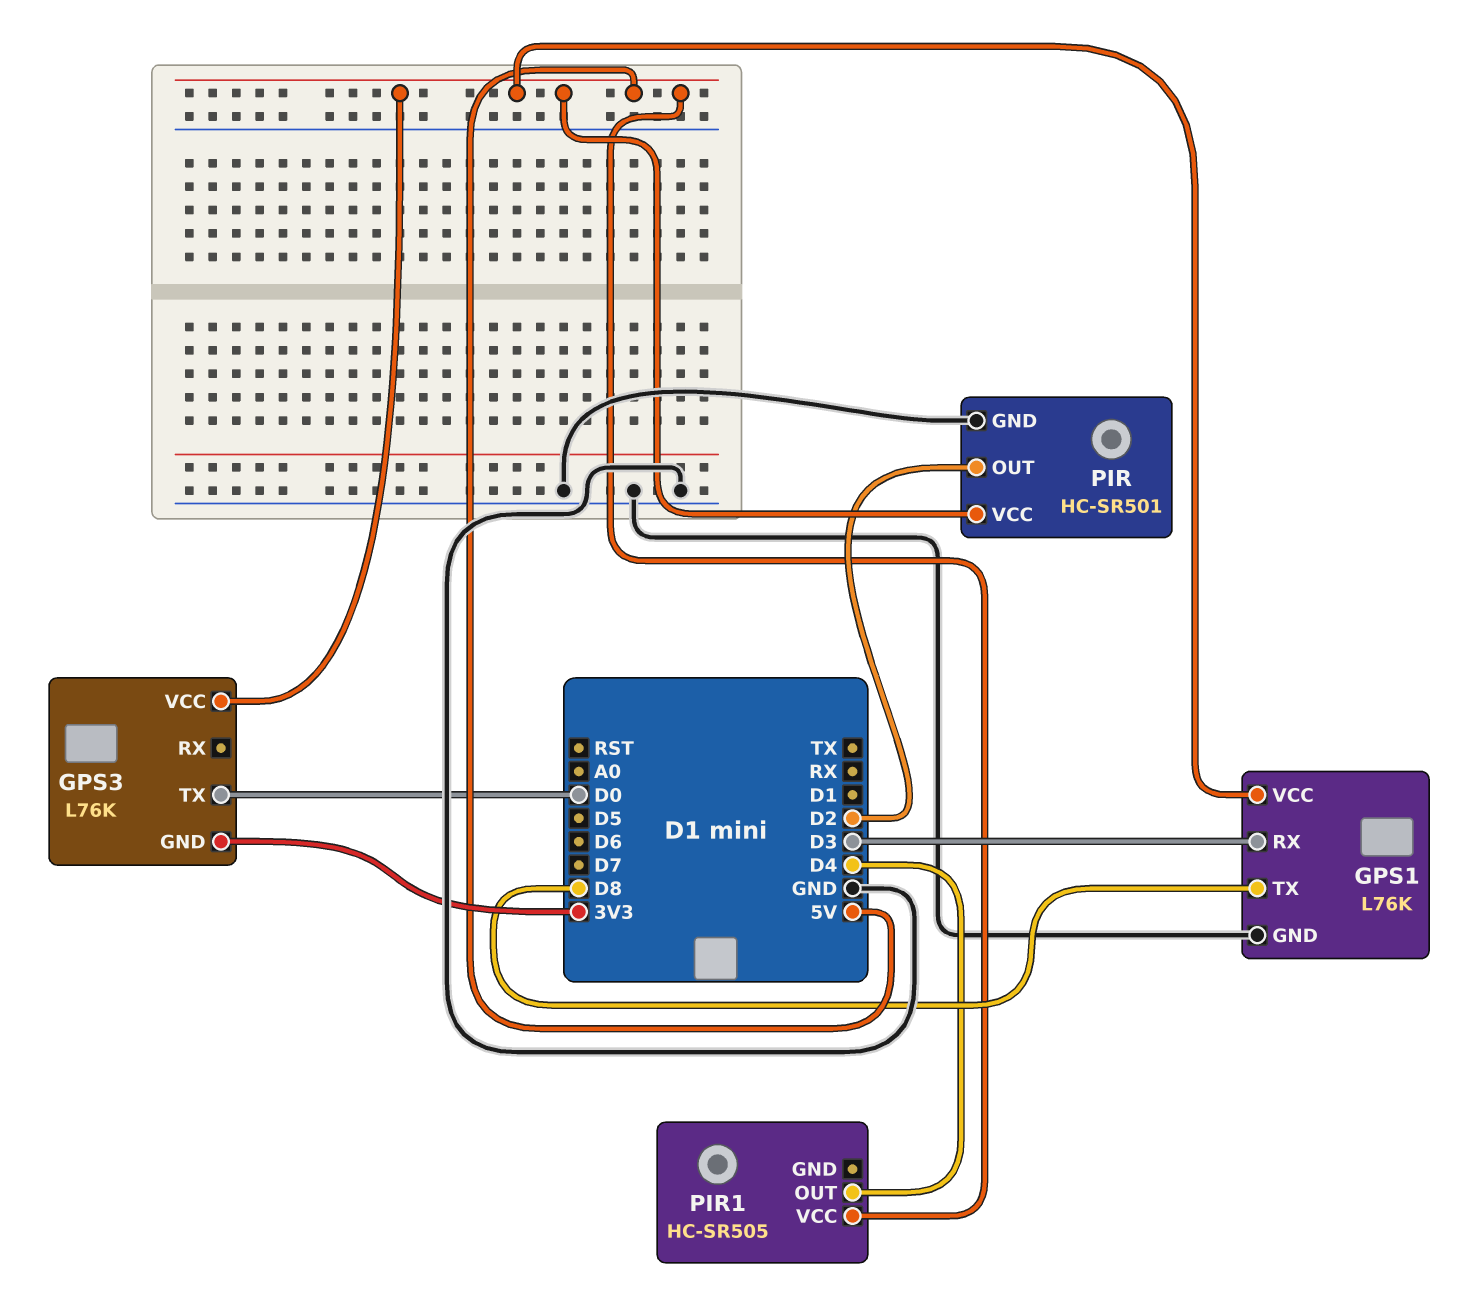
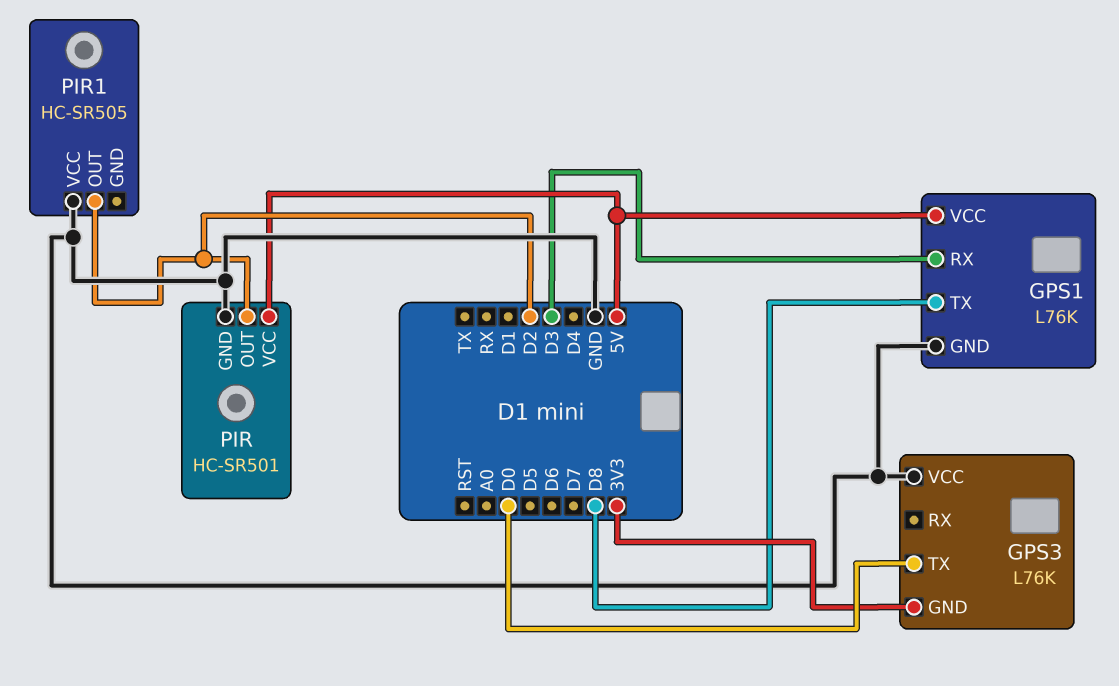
GPS3 pin VCC: 5V -> GND
PIR1 pin OUT: D4 -> D2
PIR1 pin VCC: 5V -> GND

